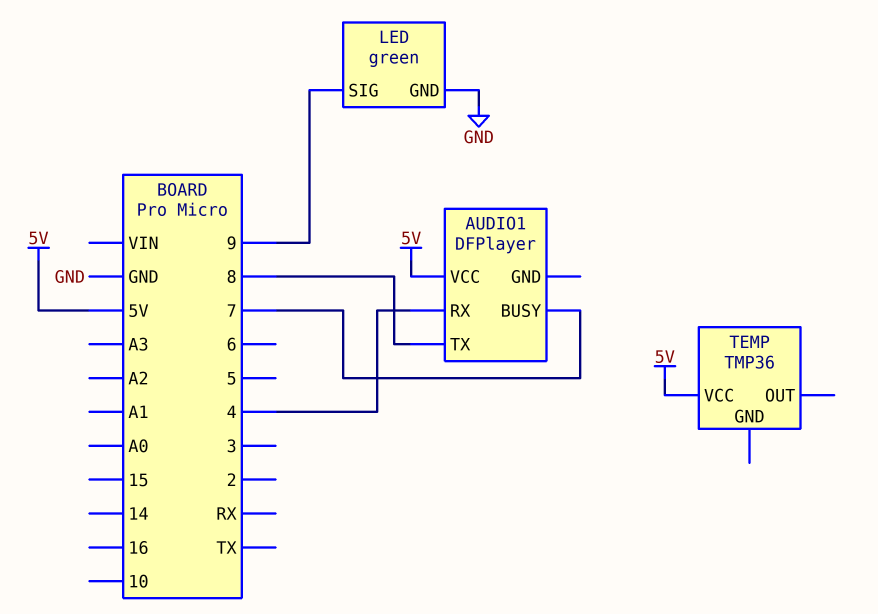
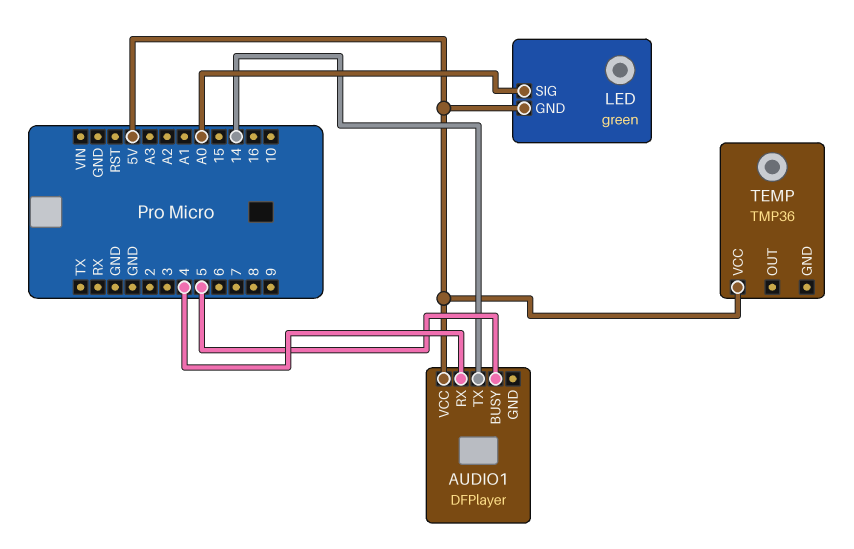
AUDIO1 pin BUSY: 7 -> 5
AUDIO1 pin TX: 8 -> 14
LED pin GND: GND -> 5V
LED pin SIG: 9 -> A0

